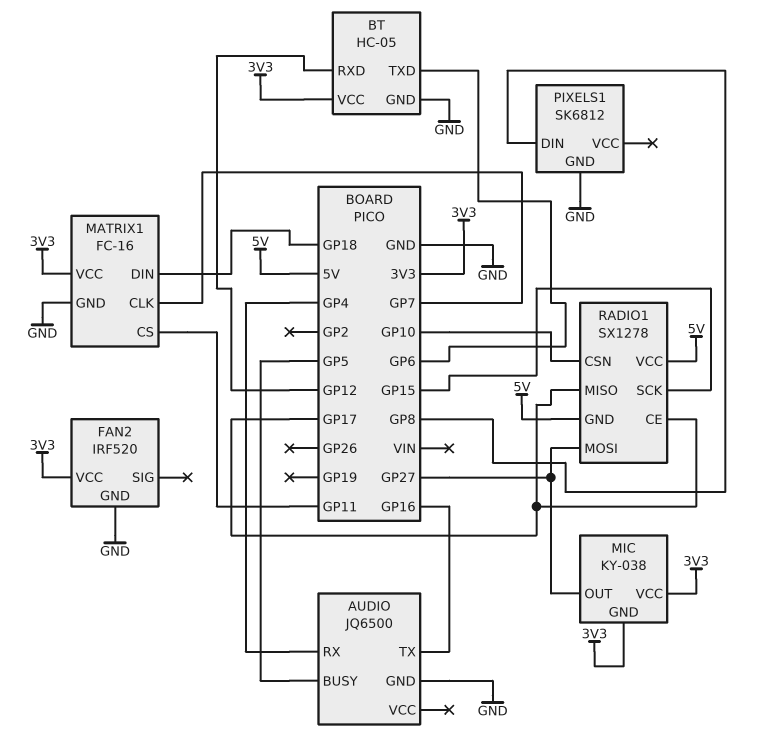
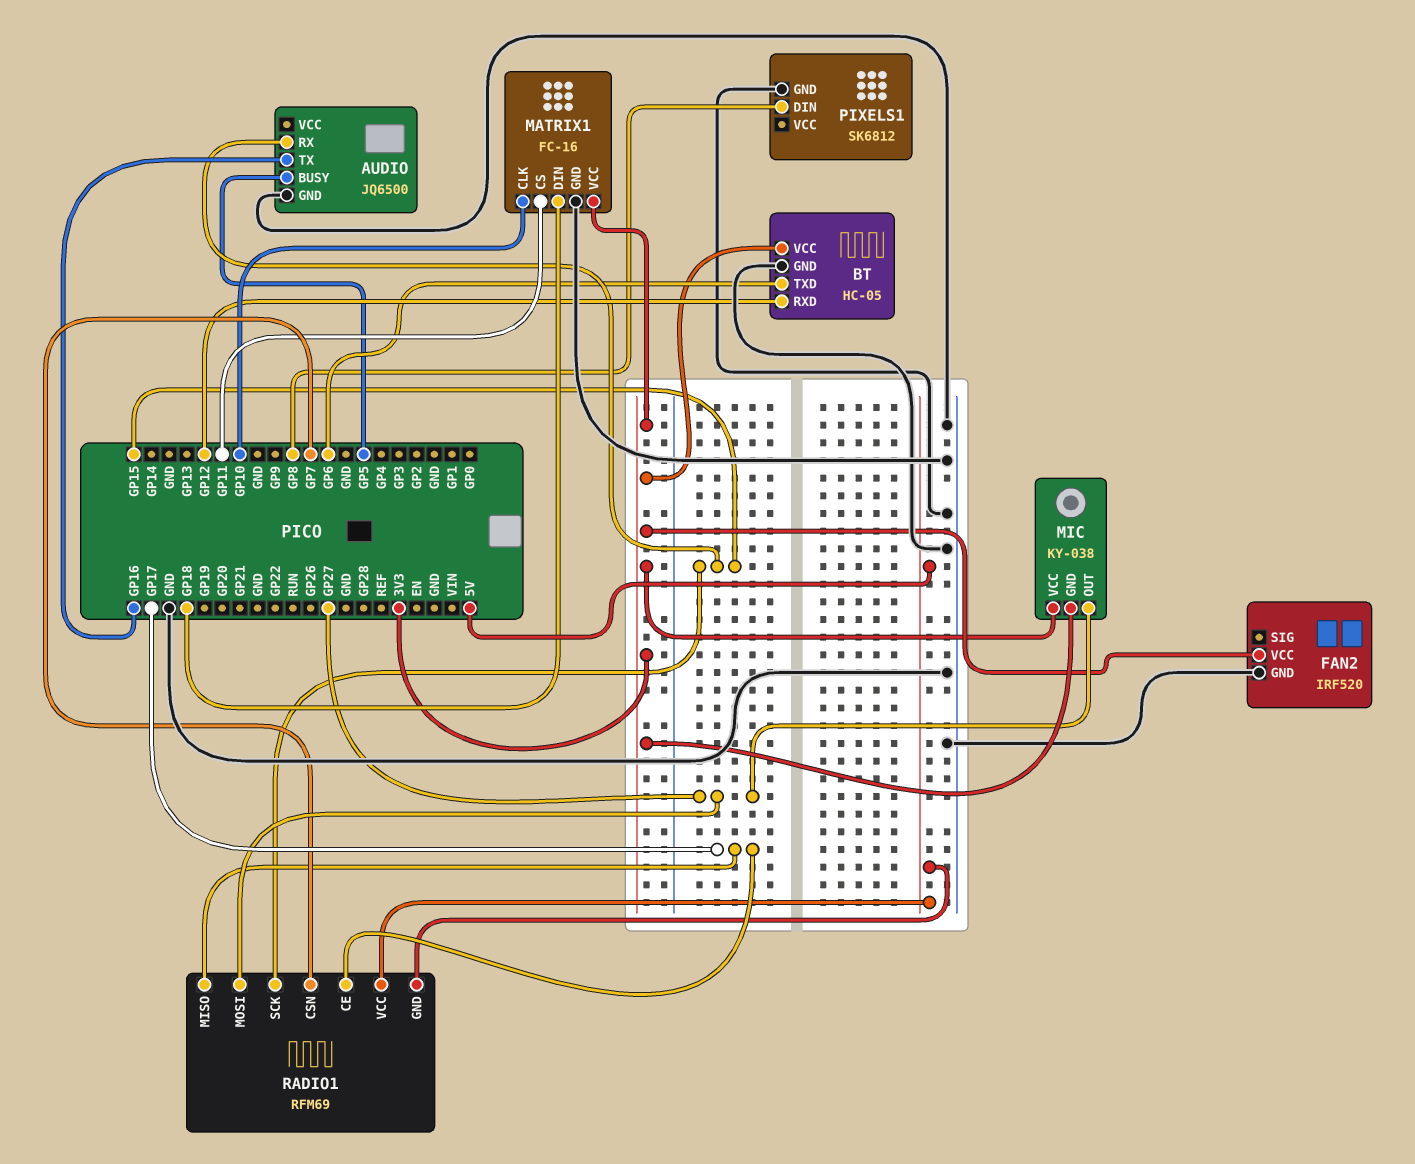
AUDIO pin RX: GP4 -> GP15
MATRIX1 pin CLK: GP7 -> GP10
RADIO1: SX1278 -> RFM69
RADIO1 pin CSN: GP10 -> GP7

